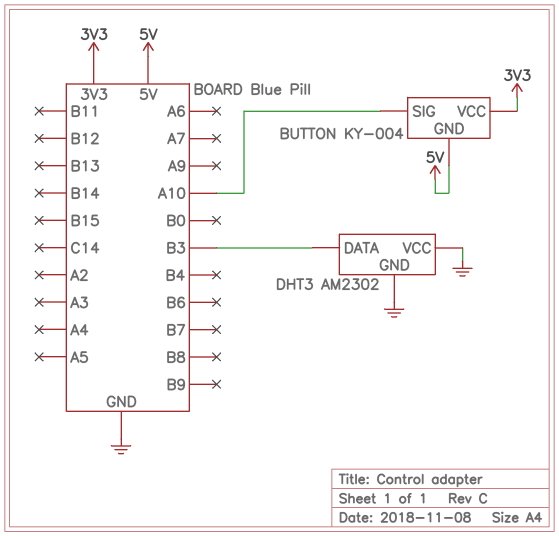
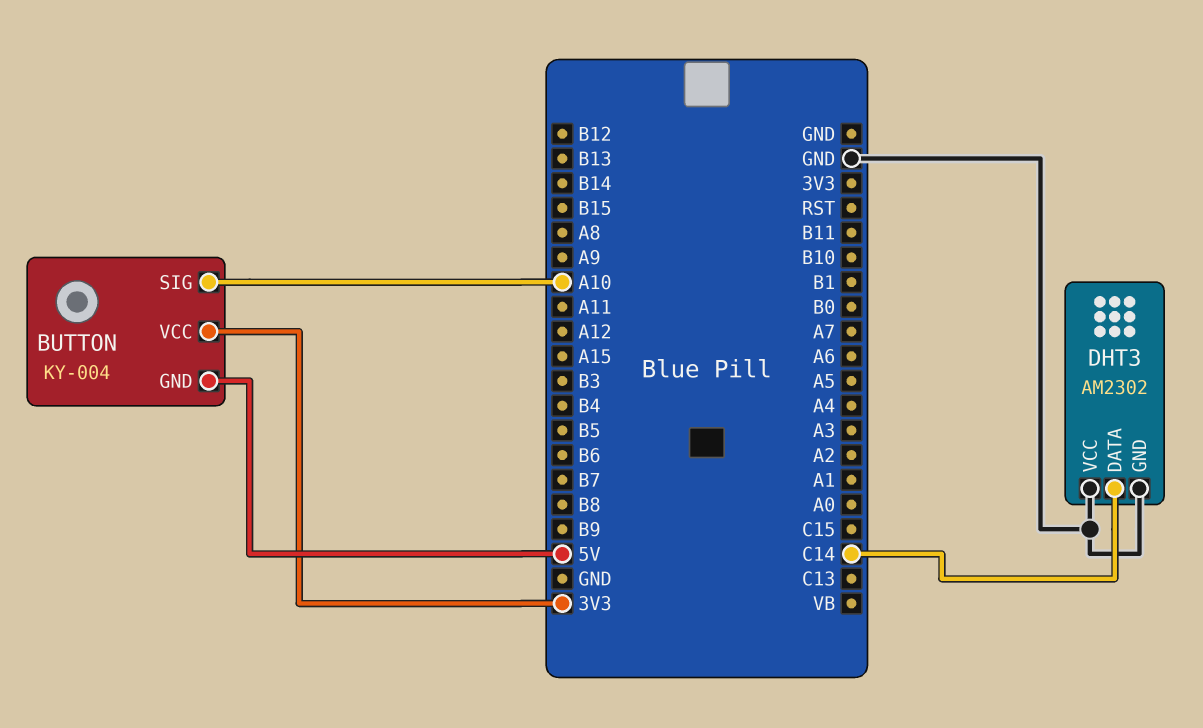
DHT3 pin DATA: B3 -> C14

